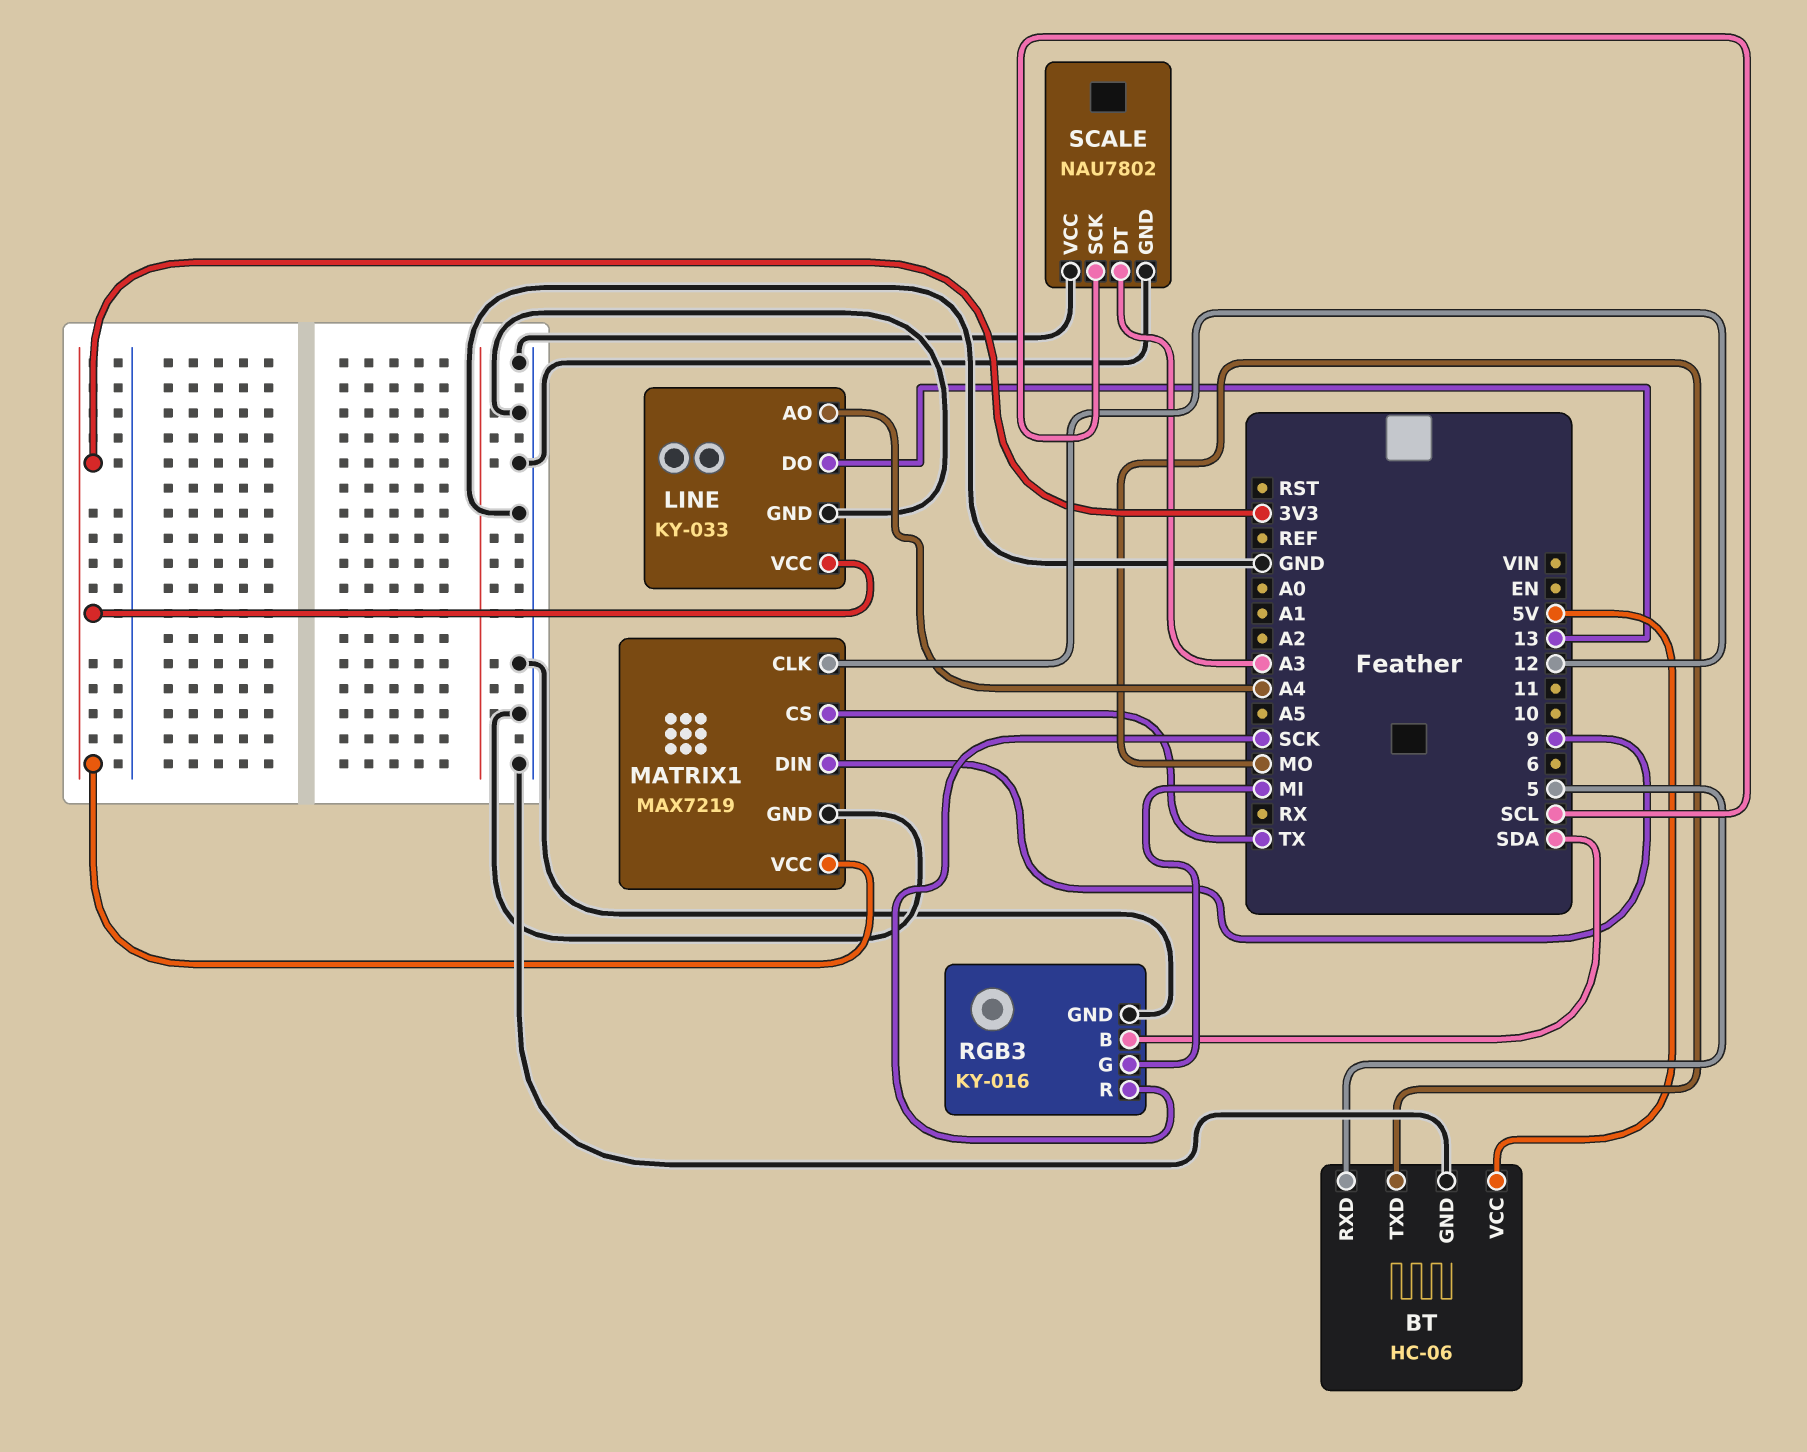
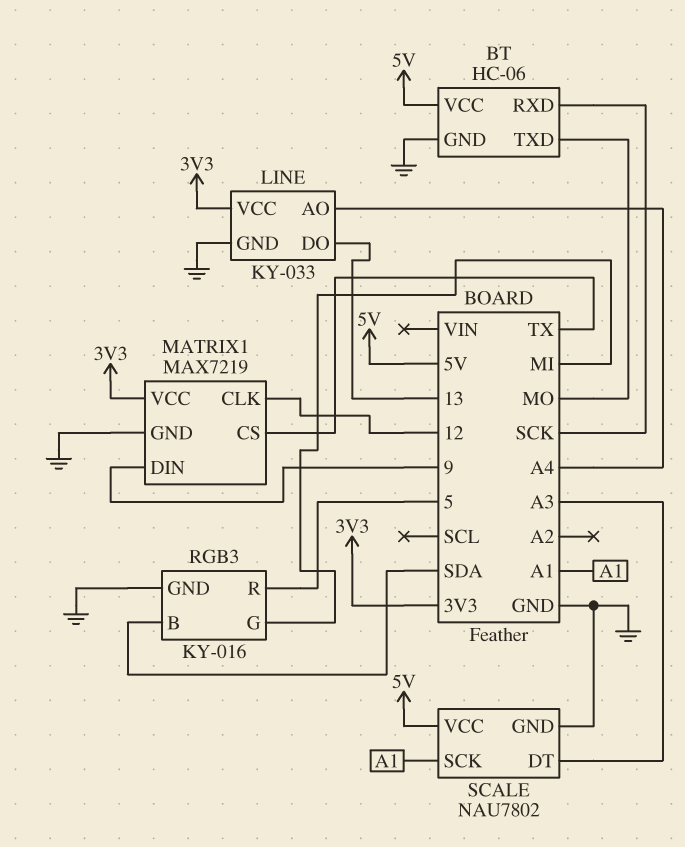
BT pin RXD: 5 -> SCK
RGB3 pin R: SCK -> 5
SCALE pin SCK: SCL -> A1
SCALE pin VCC: GND -> 5V

